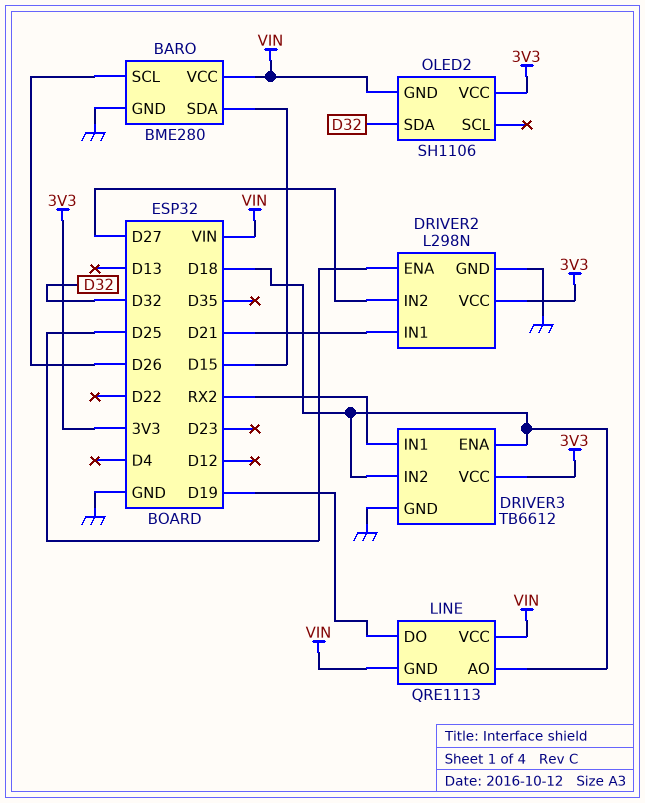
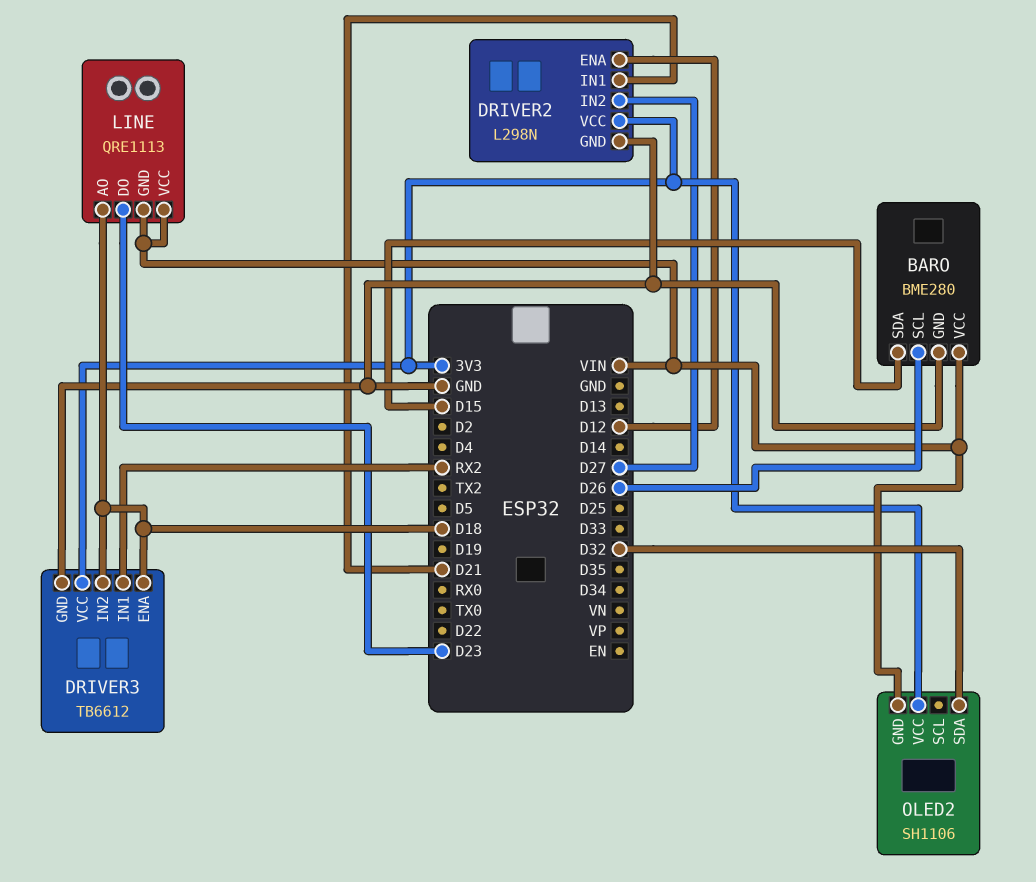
DRIVER2 pin ENA: D25 -> D12
LINE pin DO: D19 -> D23

